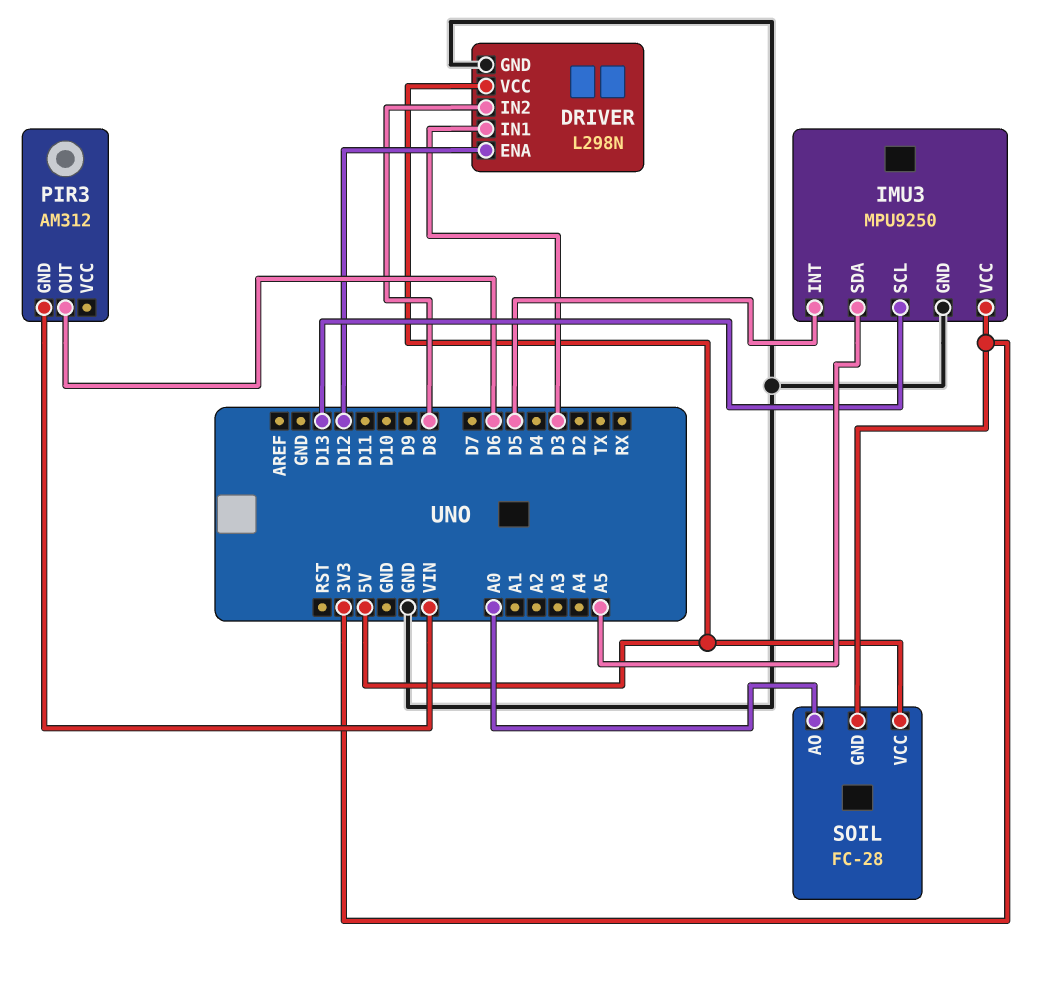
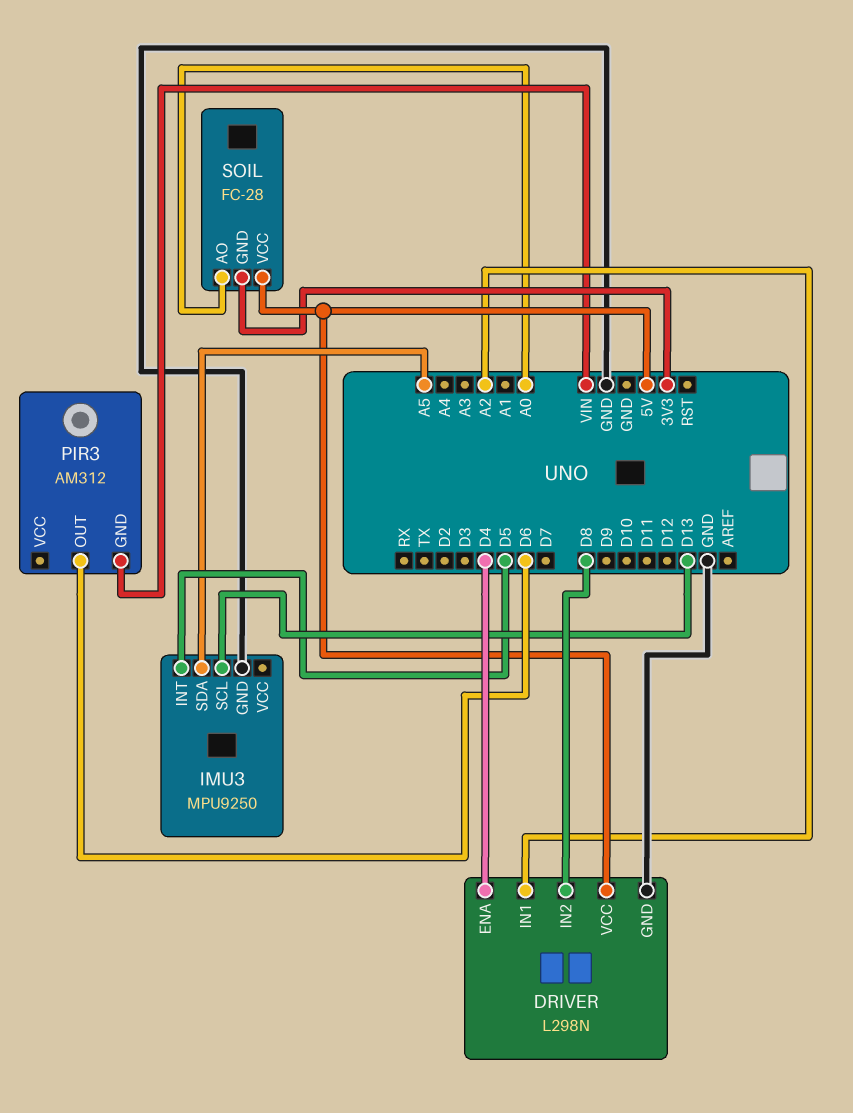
DRIVER pin ENA: D12 -> D4
DRIVER pin IN1: D3 -> A2
IMU3 pin VCC: 3V3 -> none

